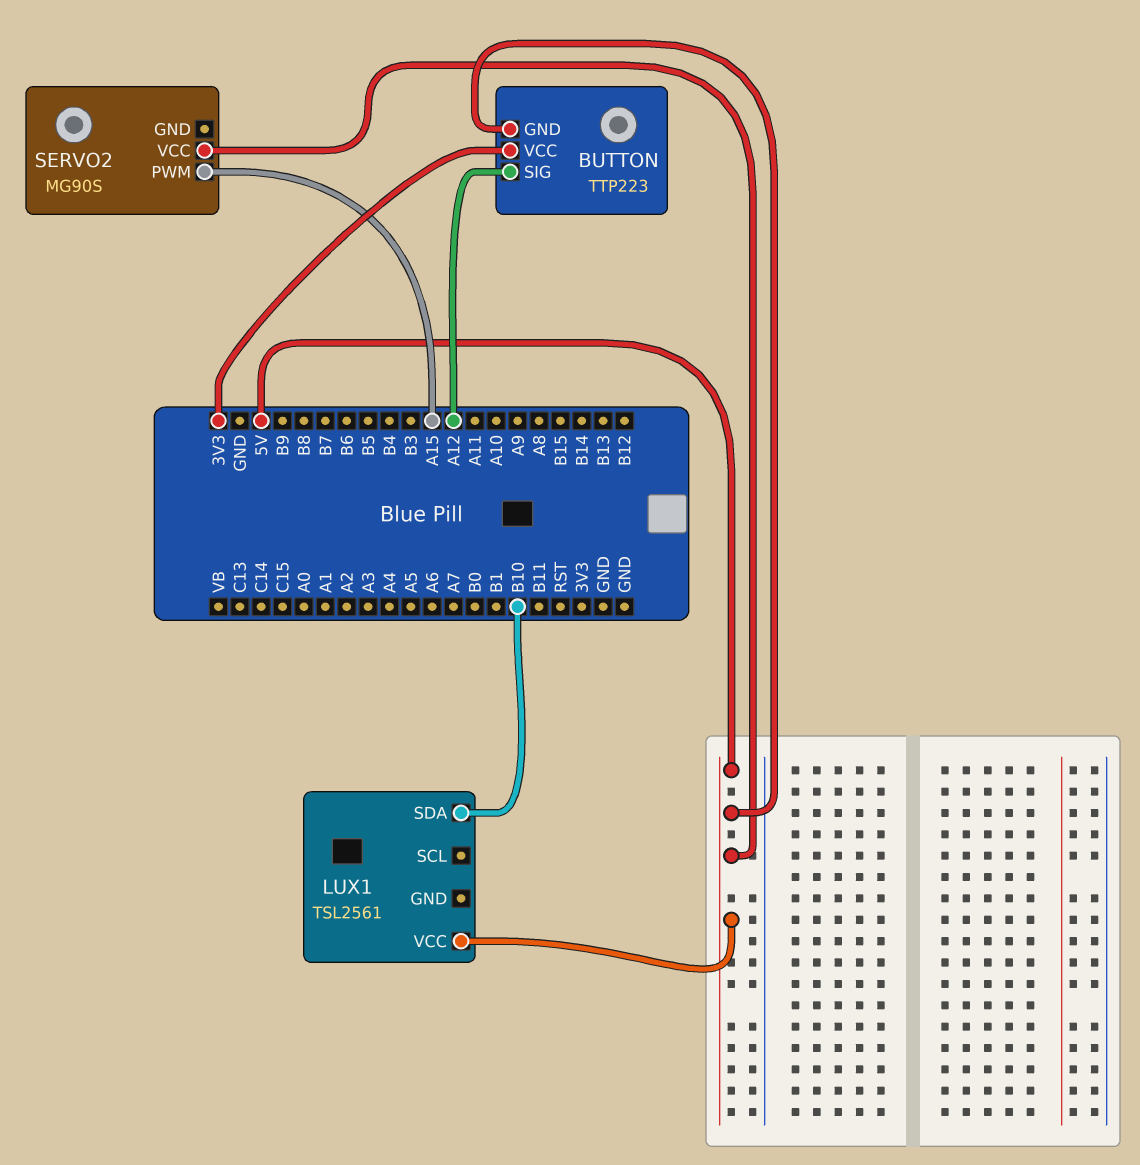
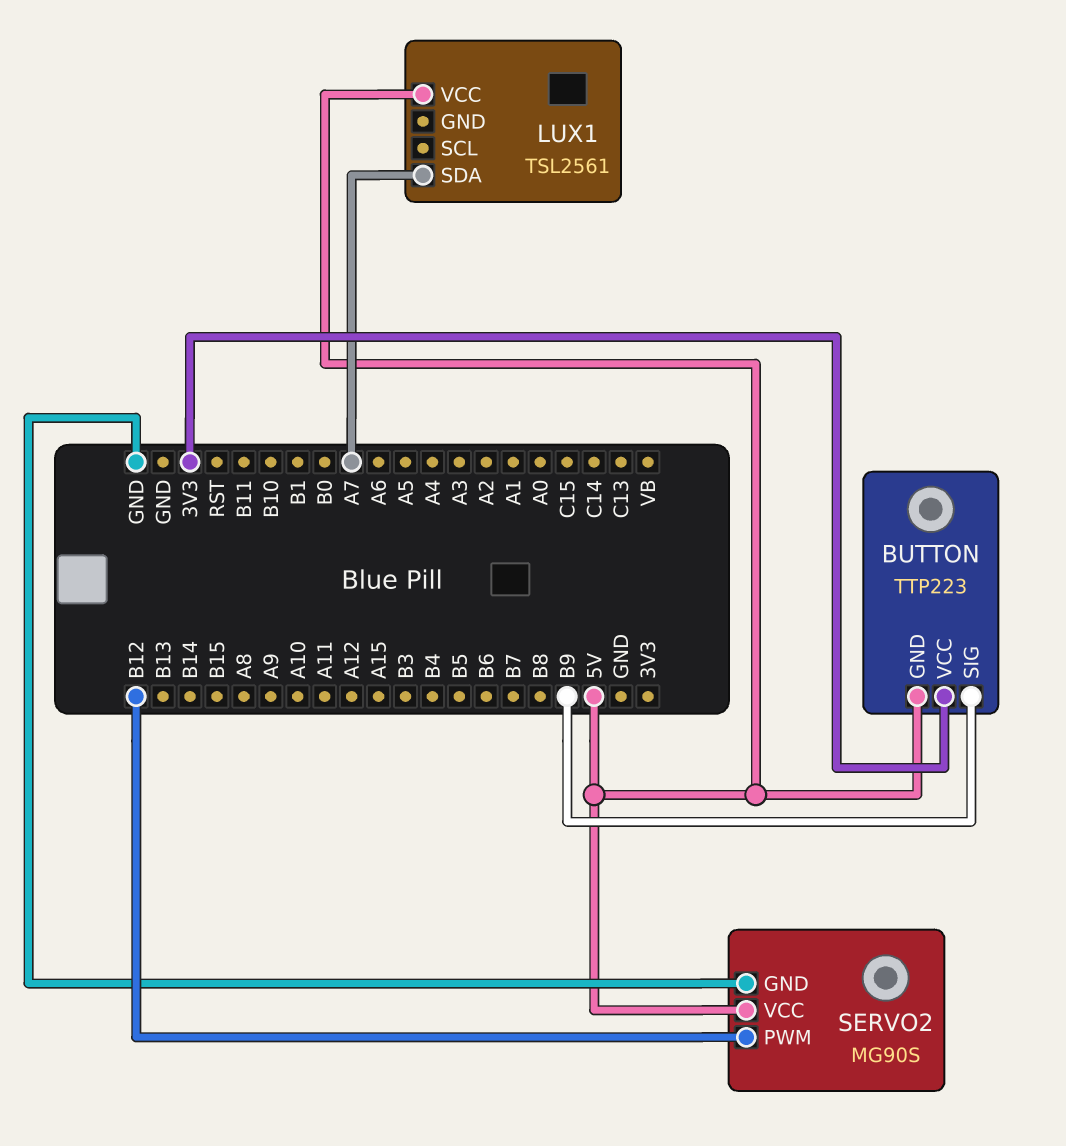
BUTTON pin SIG: A12 -> B9
LUX1 pin SDA: B10 -> A7
SERVO2 pin GND: none -> GND
SERVO2 pin PWM: A15 -> B12

